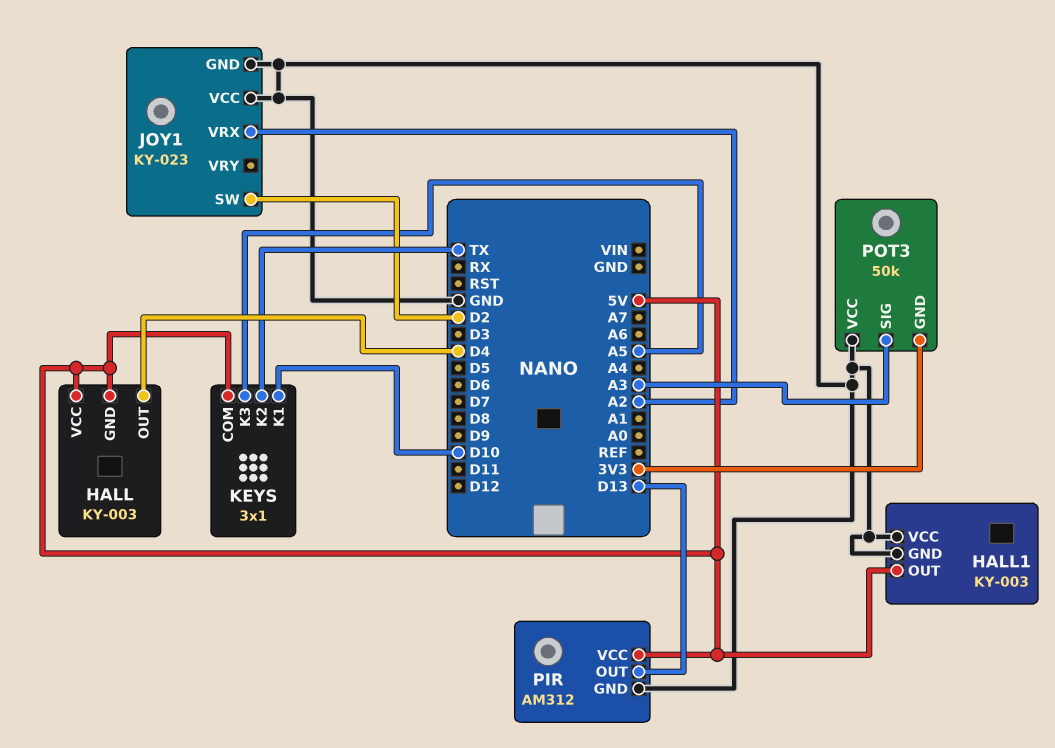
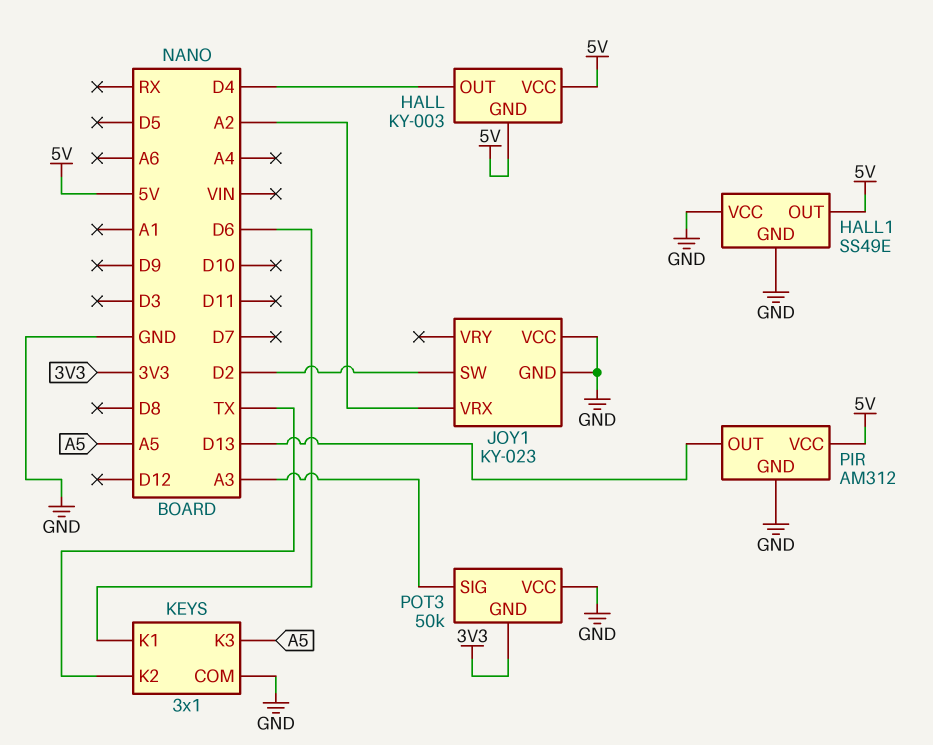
HALL1: KY-003 -> SS49E
KEYS pin COM: 5V -> GND
KEYS pin K1: D10 -> D6

